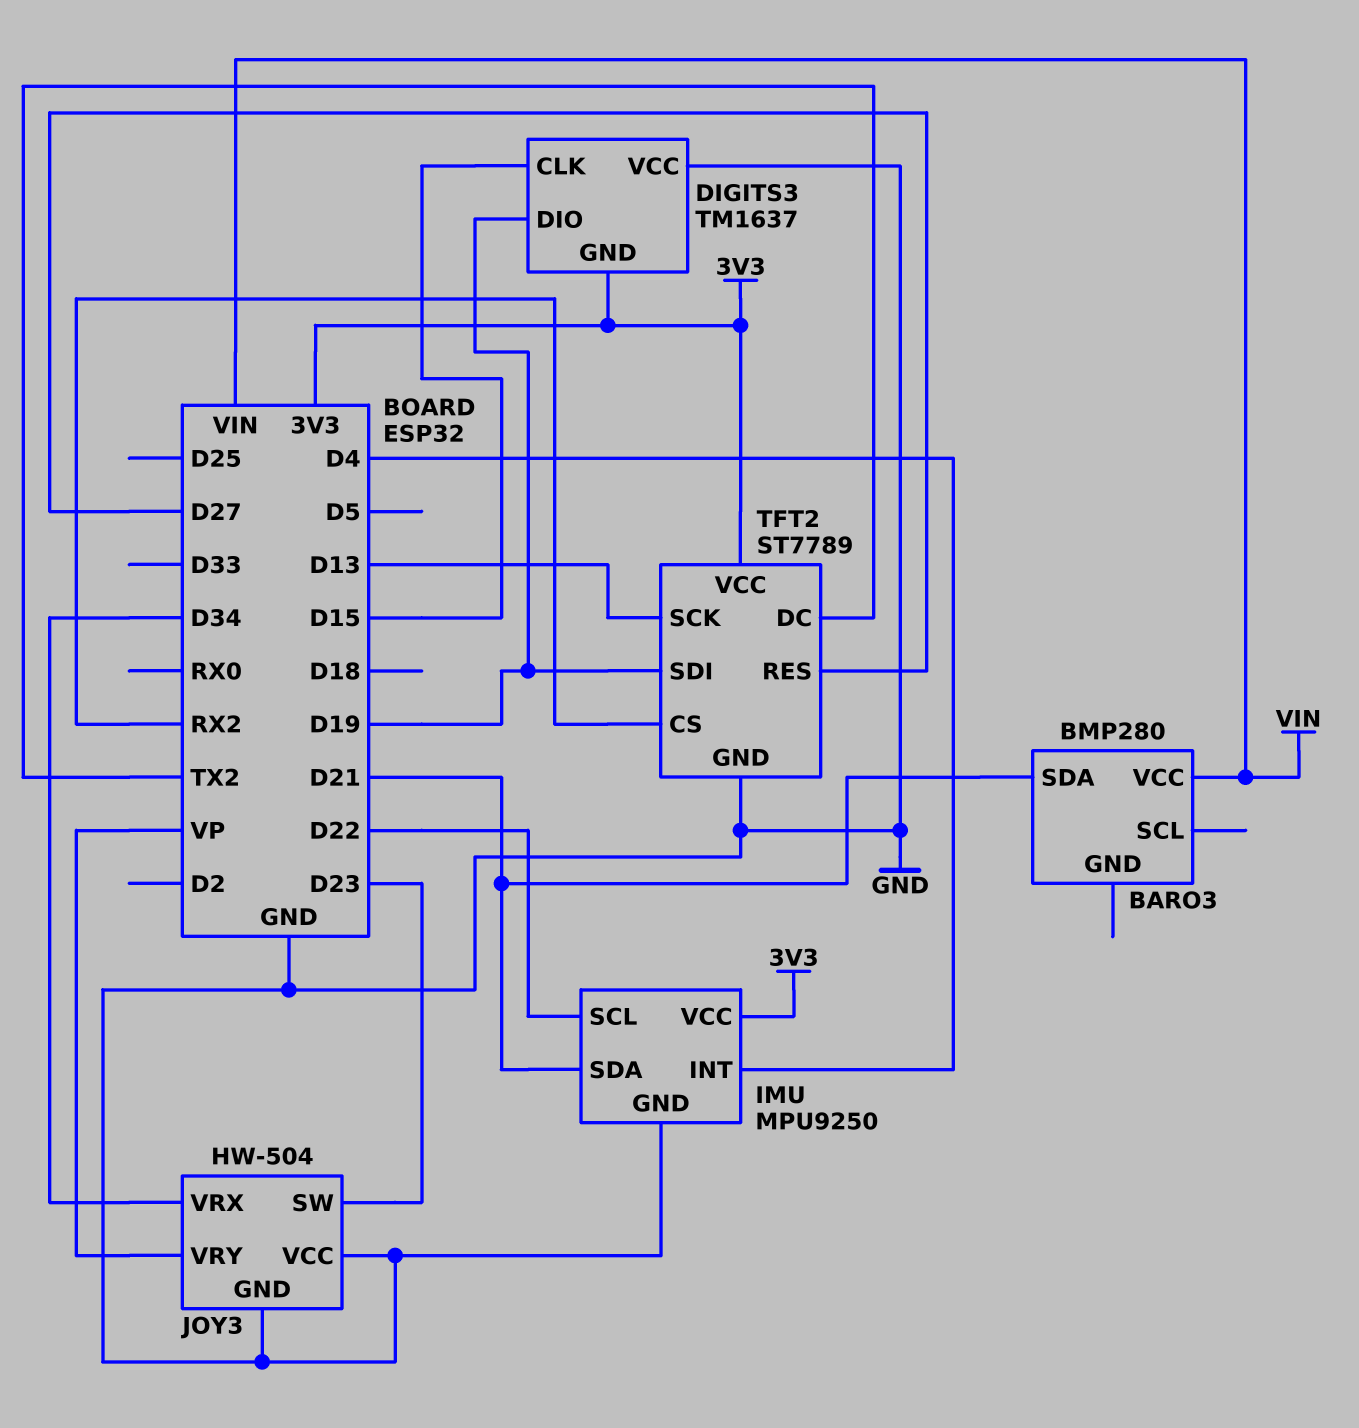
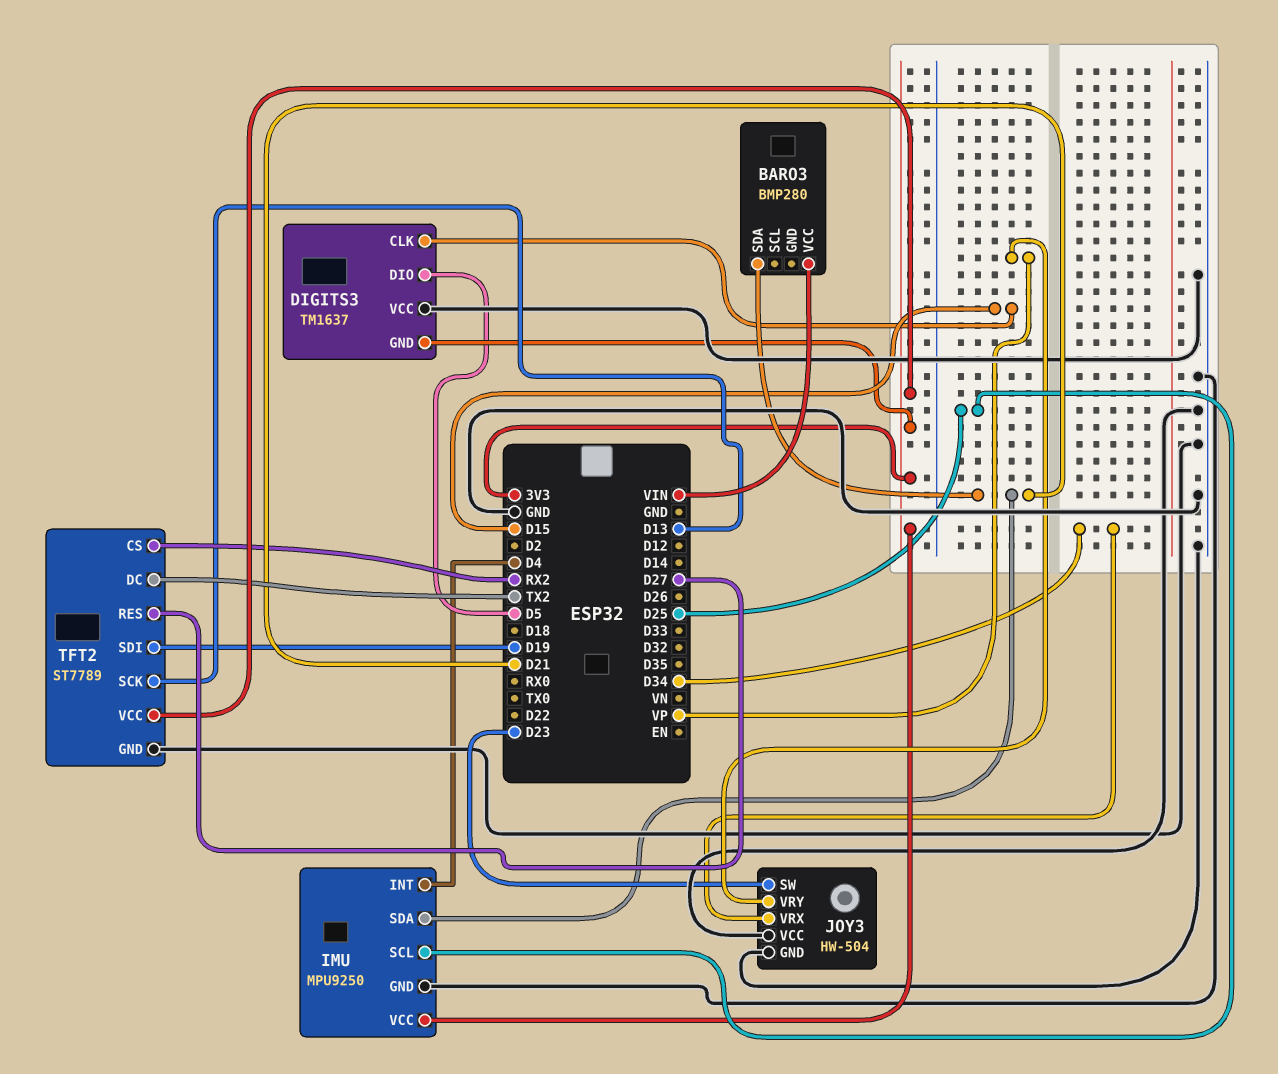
DIGITS3 pin DIO: D19 -> D5
IMU pin SCL: D22 -> D25

